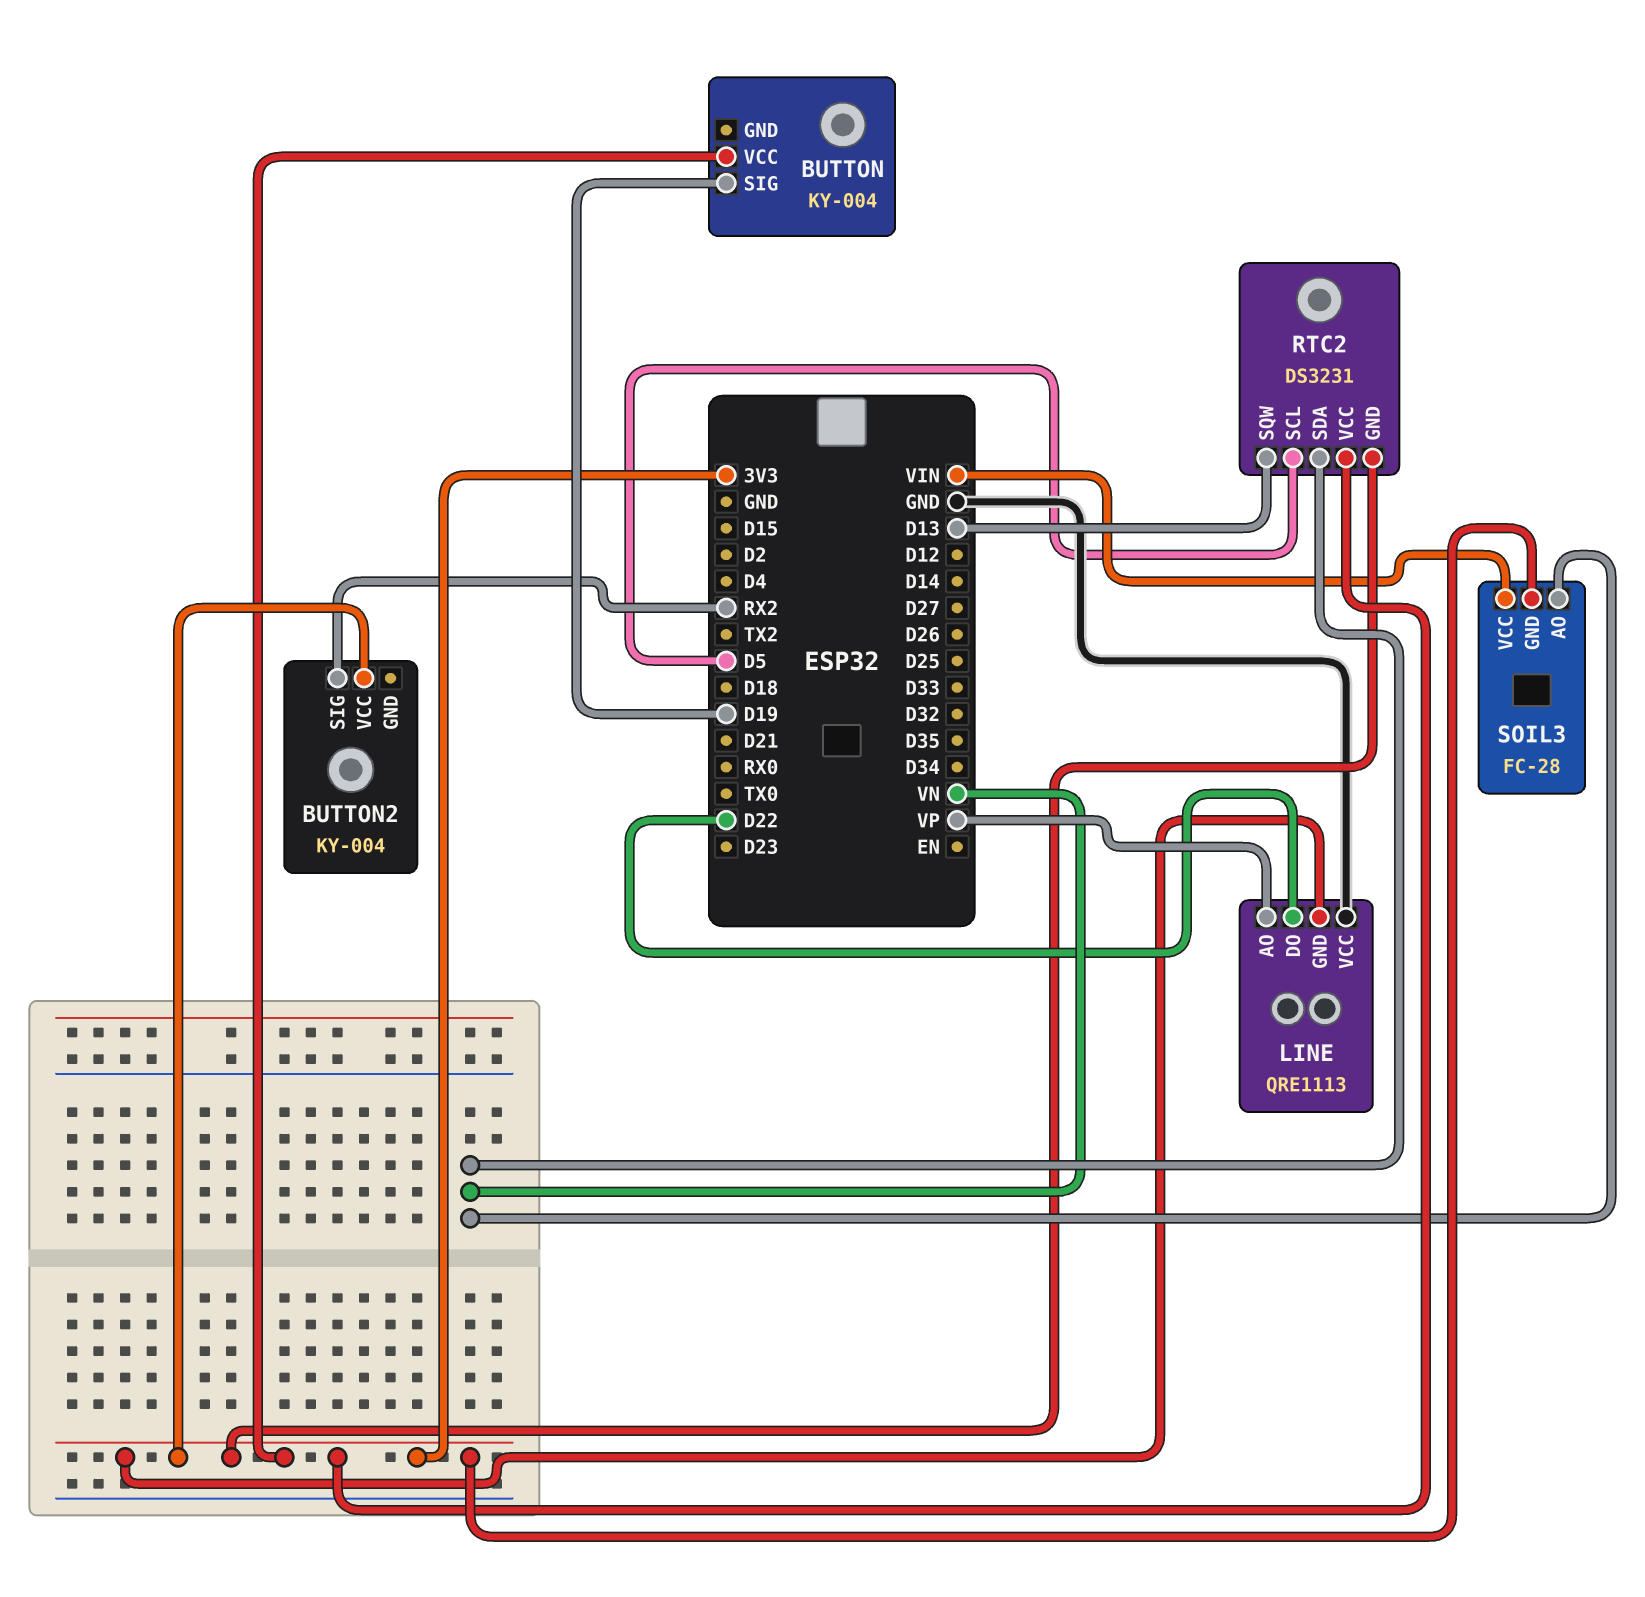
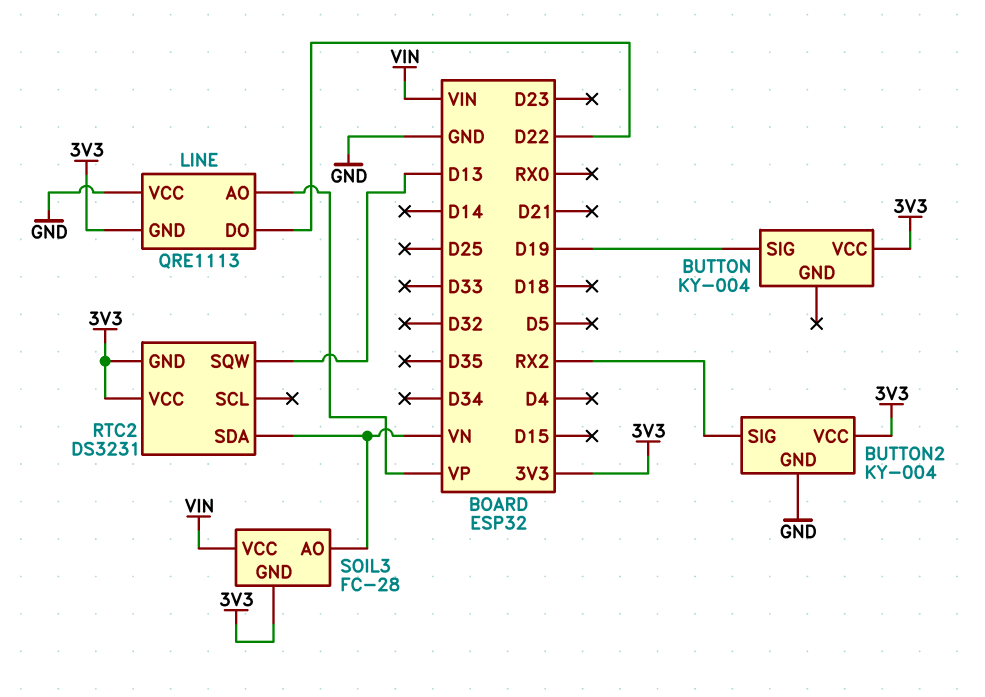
BUTTON2 pin GND: none -> GND
RTC2 pin SCL: D5 -> none

